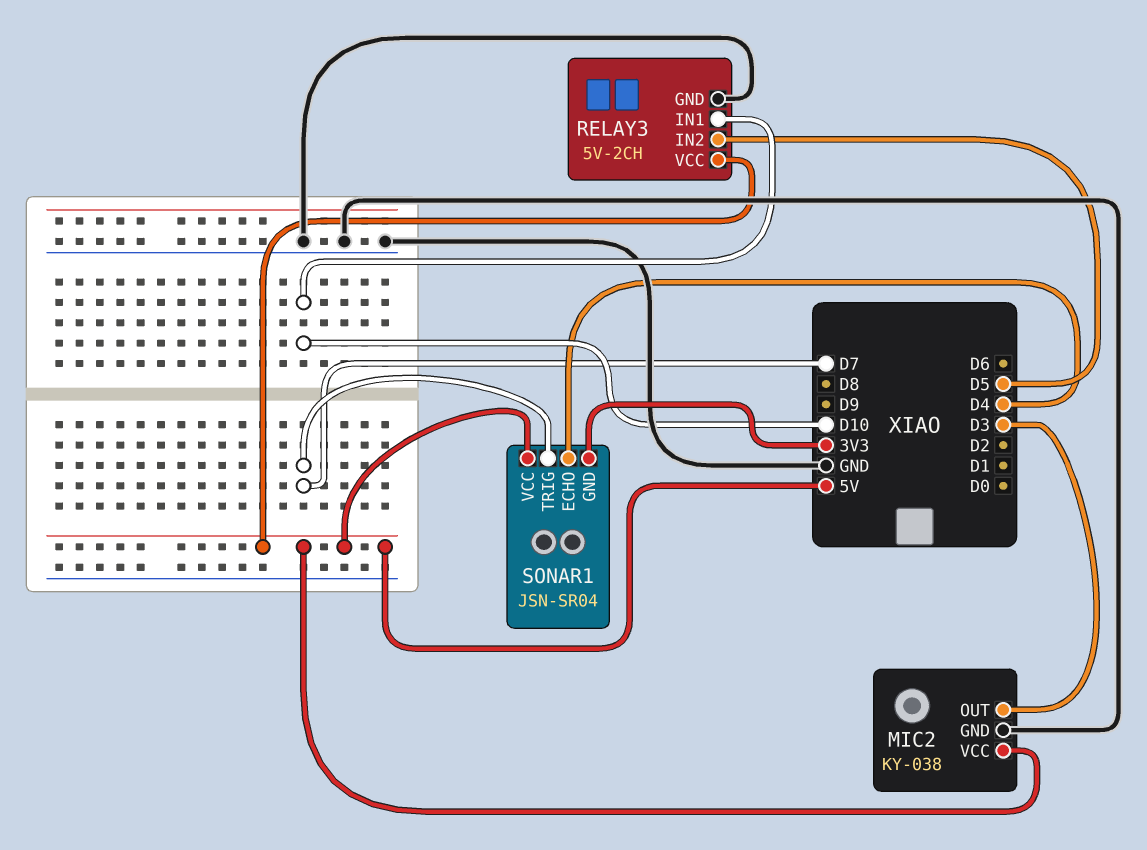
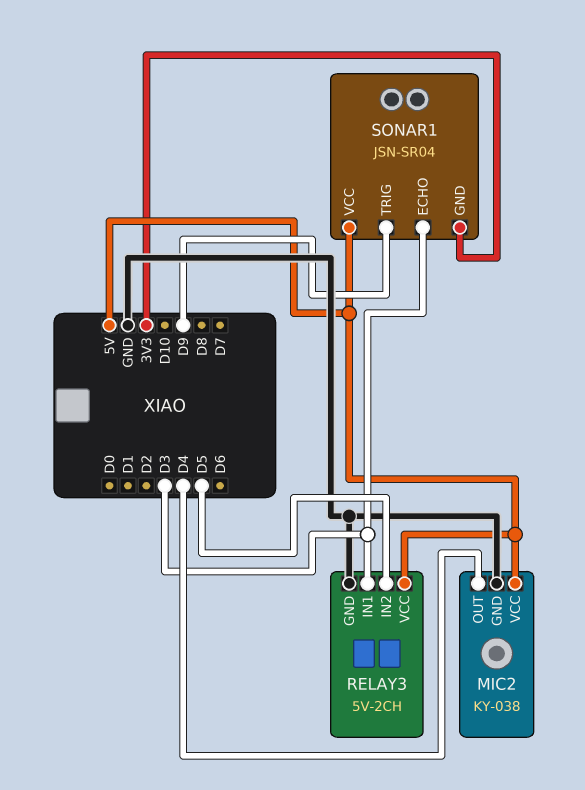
MIC2 pin OUT: D3 -> D4
RELAY3 pin IN1: D10 -> D3
SONAR1 pin ECHO: D4 -> D3
SONAR1 pin TRIG: D7 -> D9

